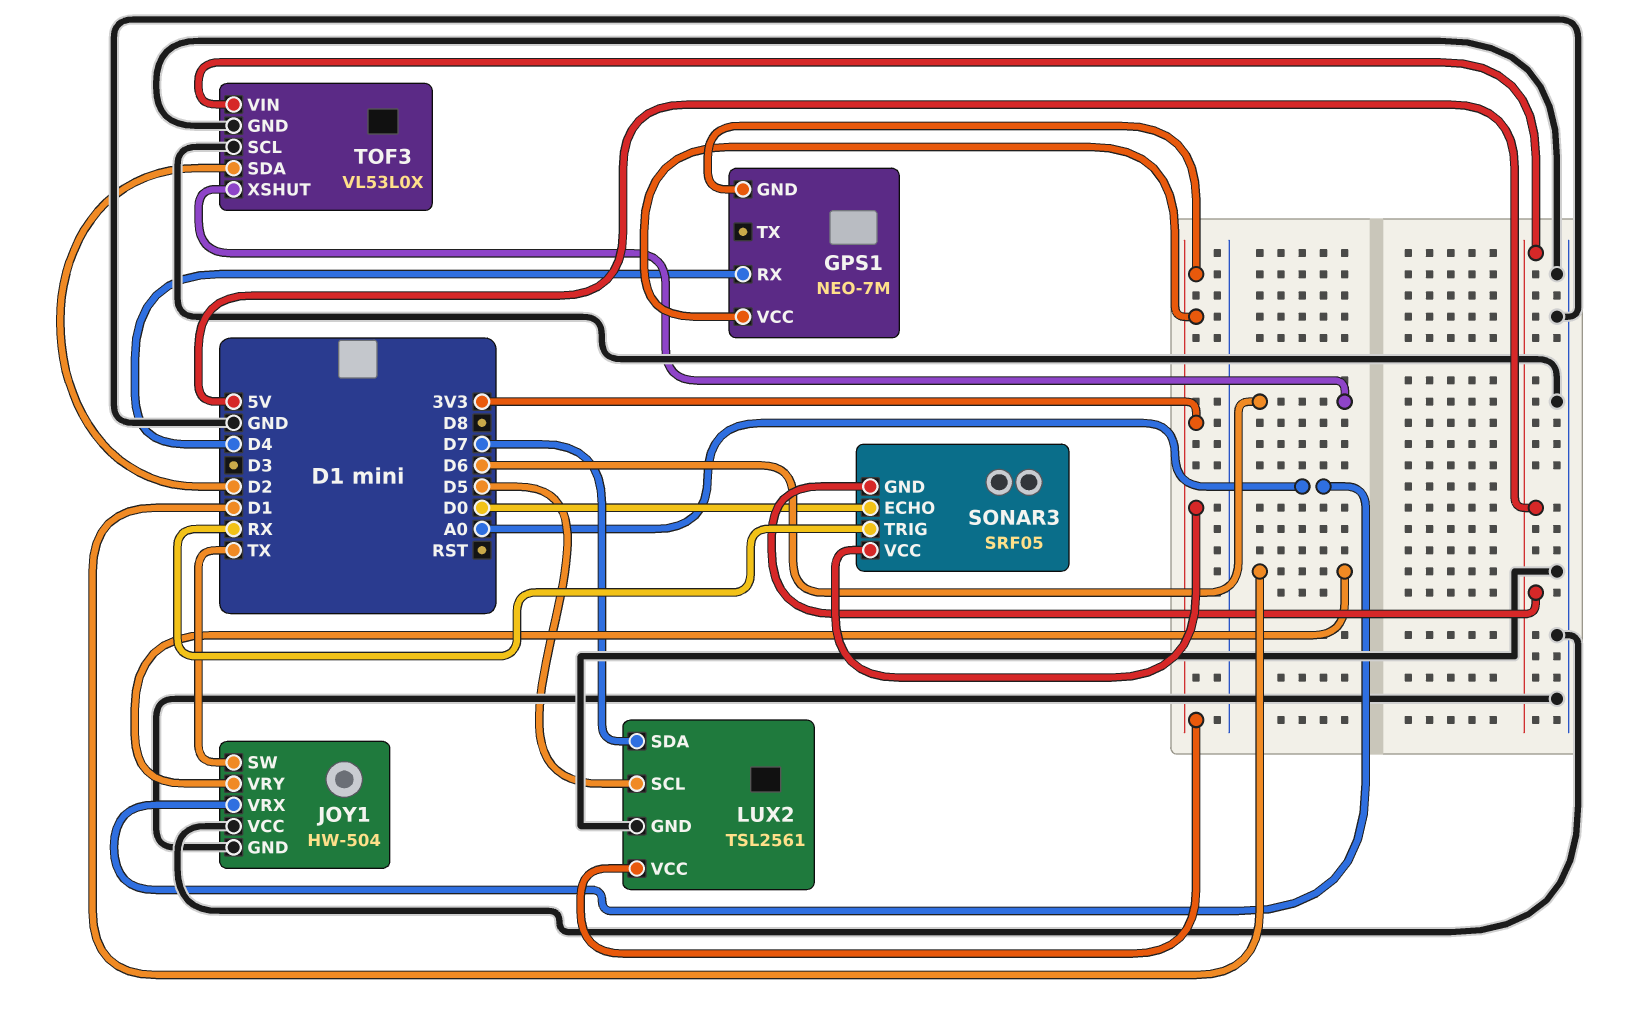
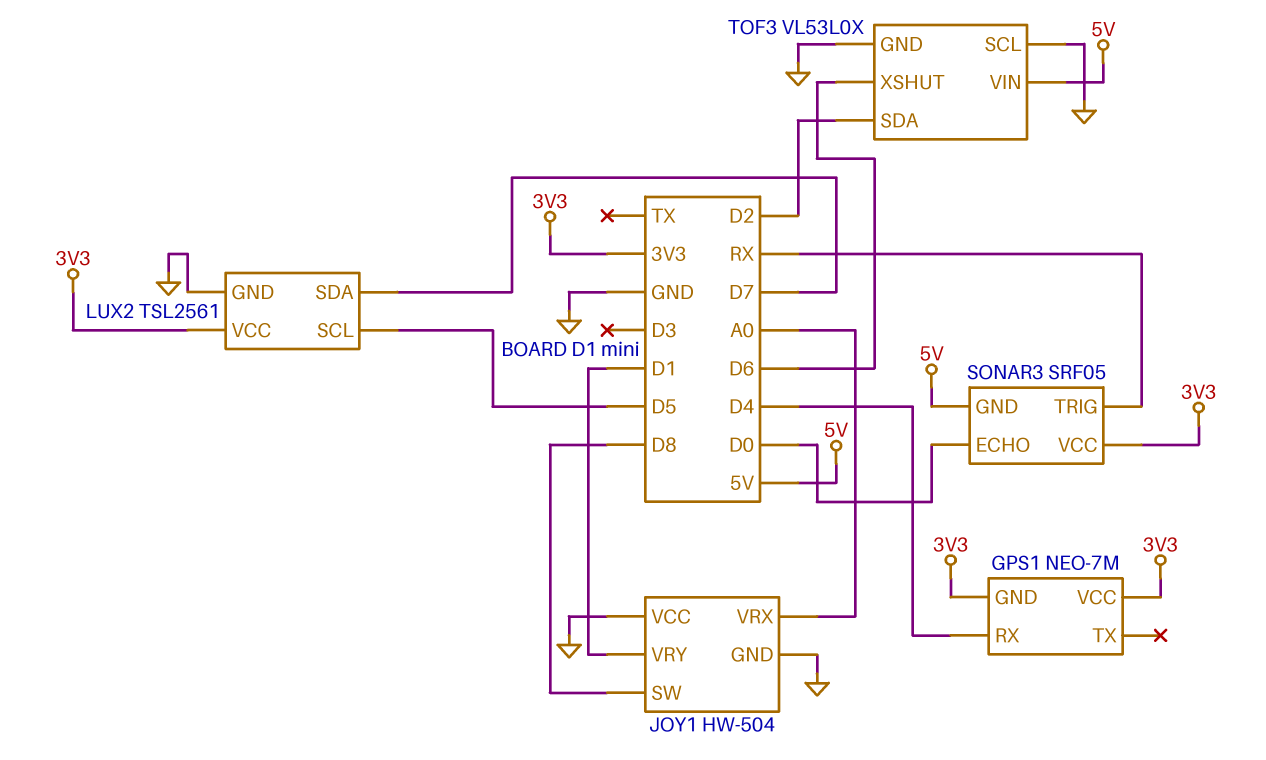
JOY1 pin SW: TX -> D8

